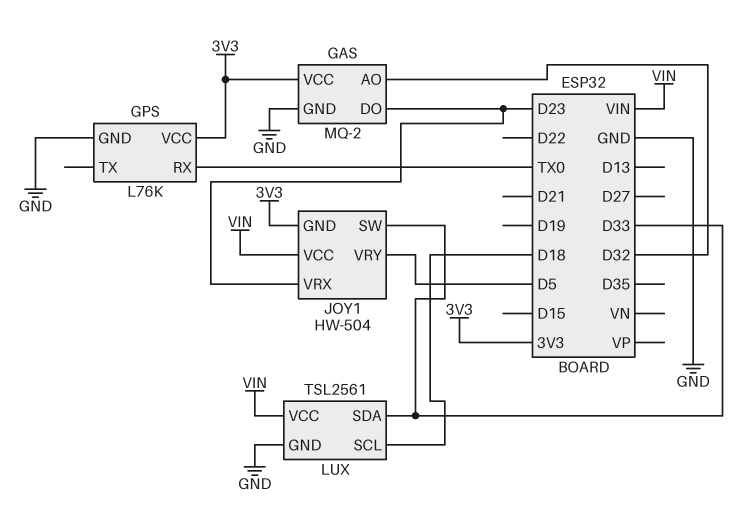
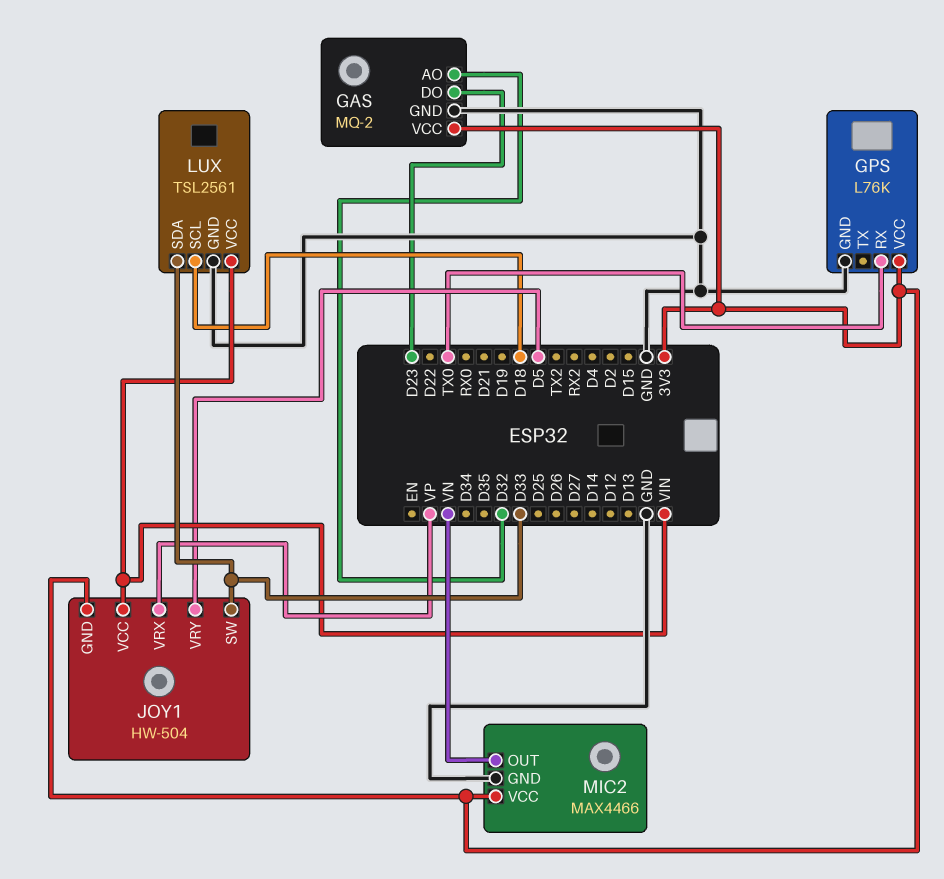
JOY1 pin VRX: D23 -> VP
MIC2: none -> MAX4466
MIC2 pin GND: none -> GND
MIC2 pin OUT: none -> VN
MIC2 pin VCC: none -> 3V3

